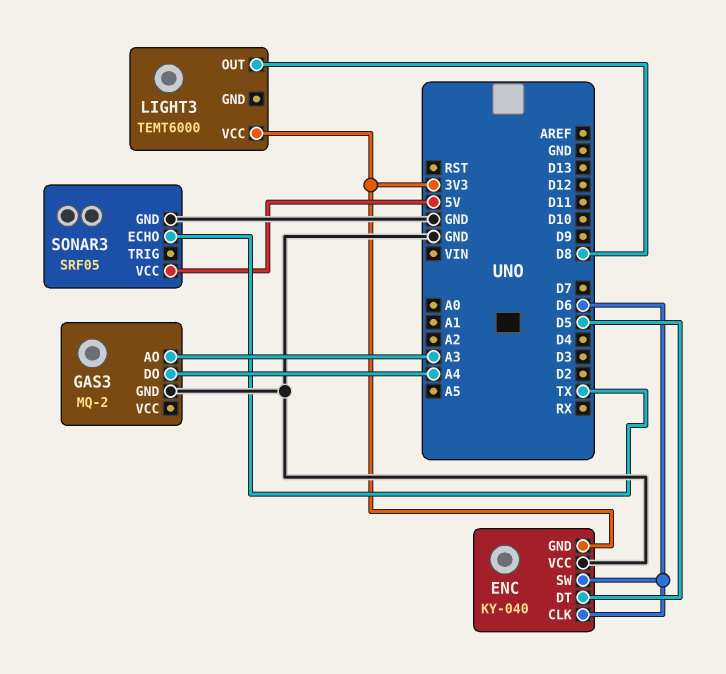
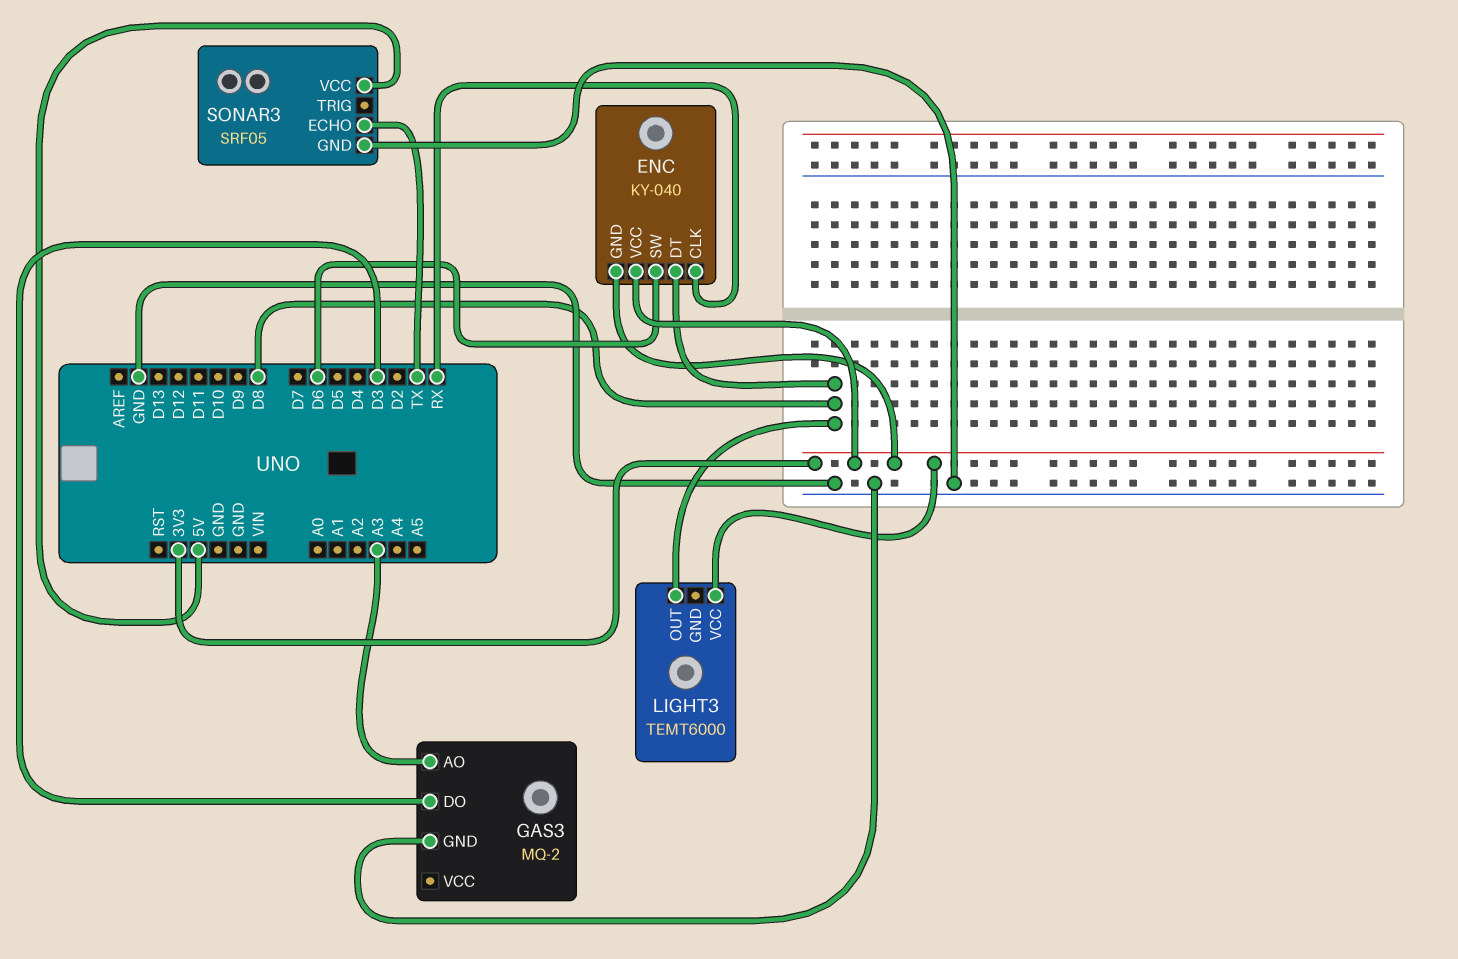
ENC pin CLK: D6 -> RX
ENC pin DT: D5 -> D8
ENC pin VCC: GND -> 3V3
GAS3 pin DO: A4 -> D3

